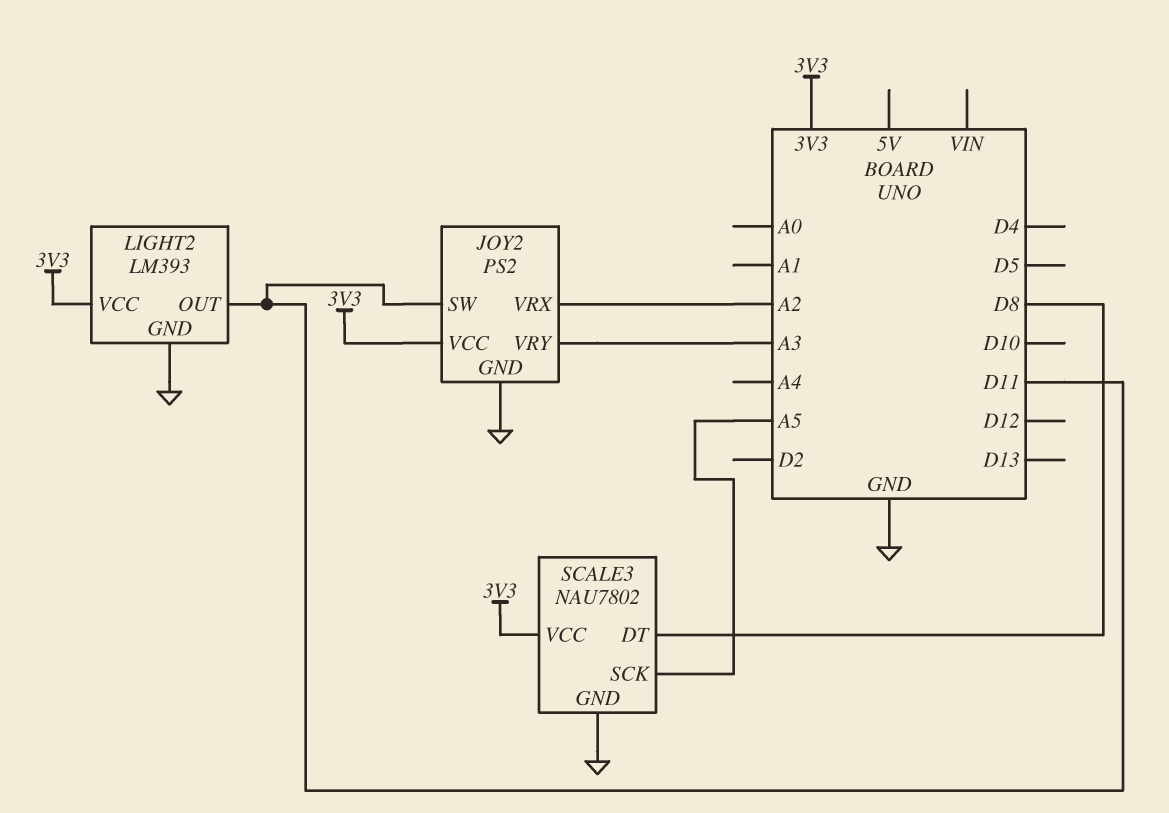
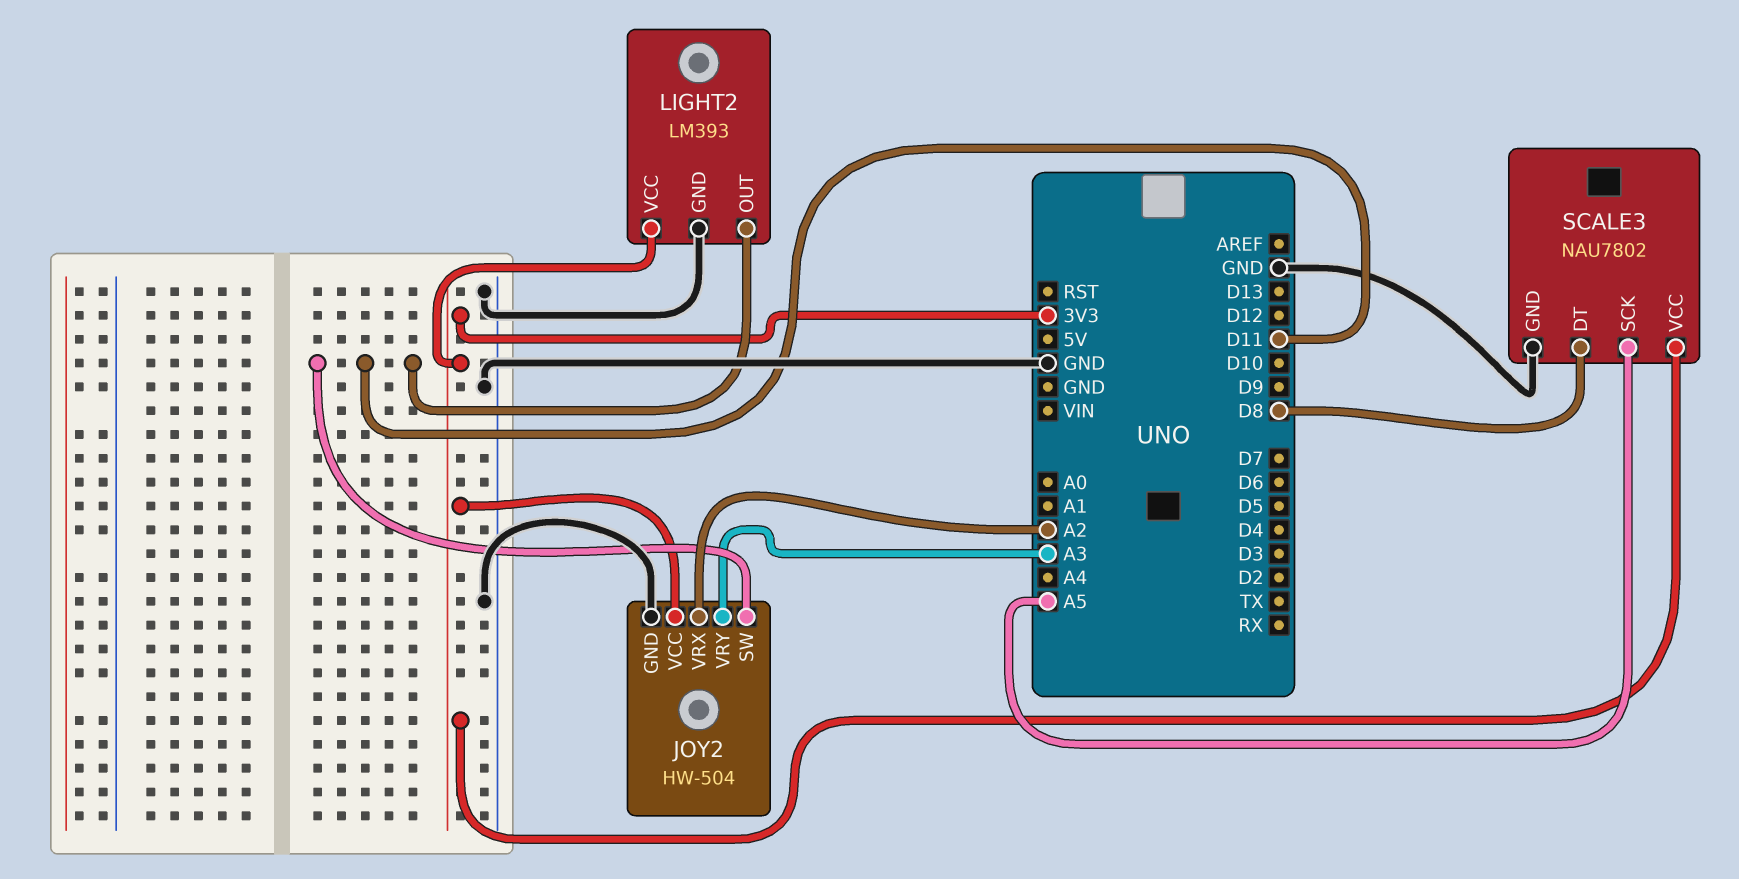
JOY2: PS2 -> HW-504

